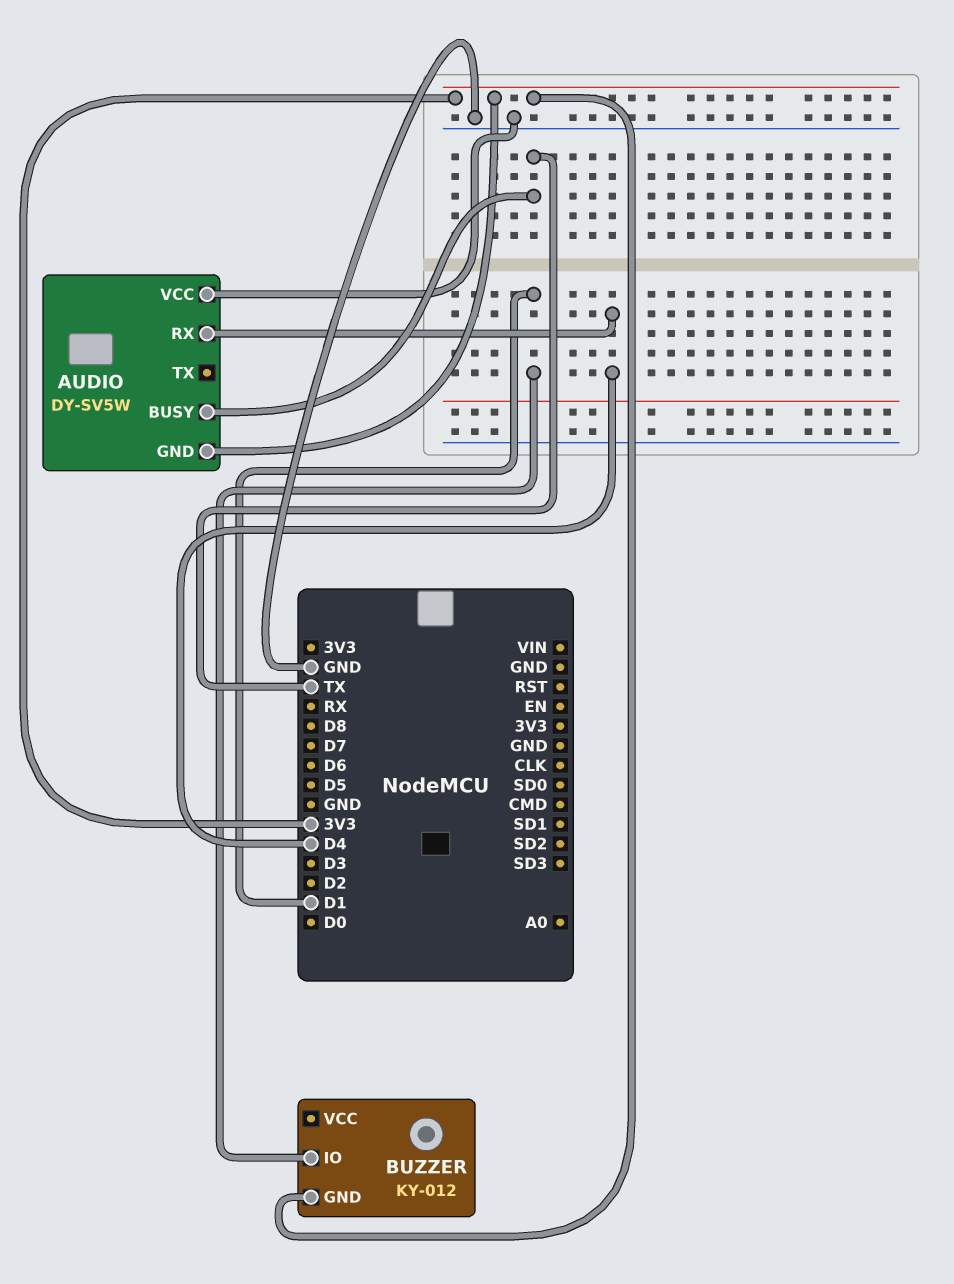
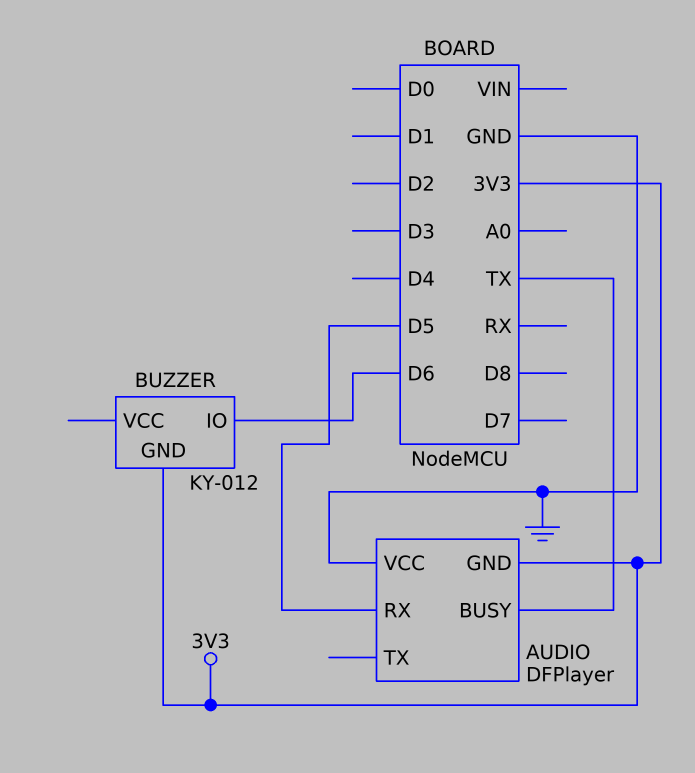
AUDIO: DY-SV5W -> DFPlayer
AUDIO pin RX: D4 -> D5
BUZZER pin IO: D1 -> D6

